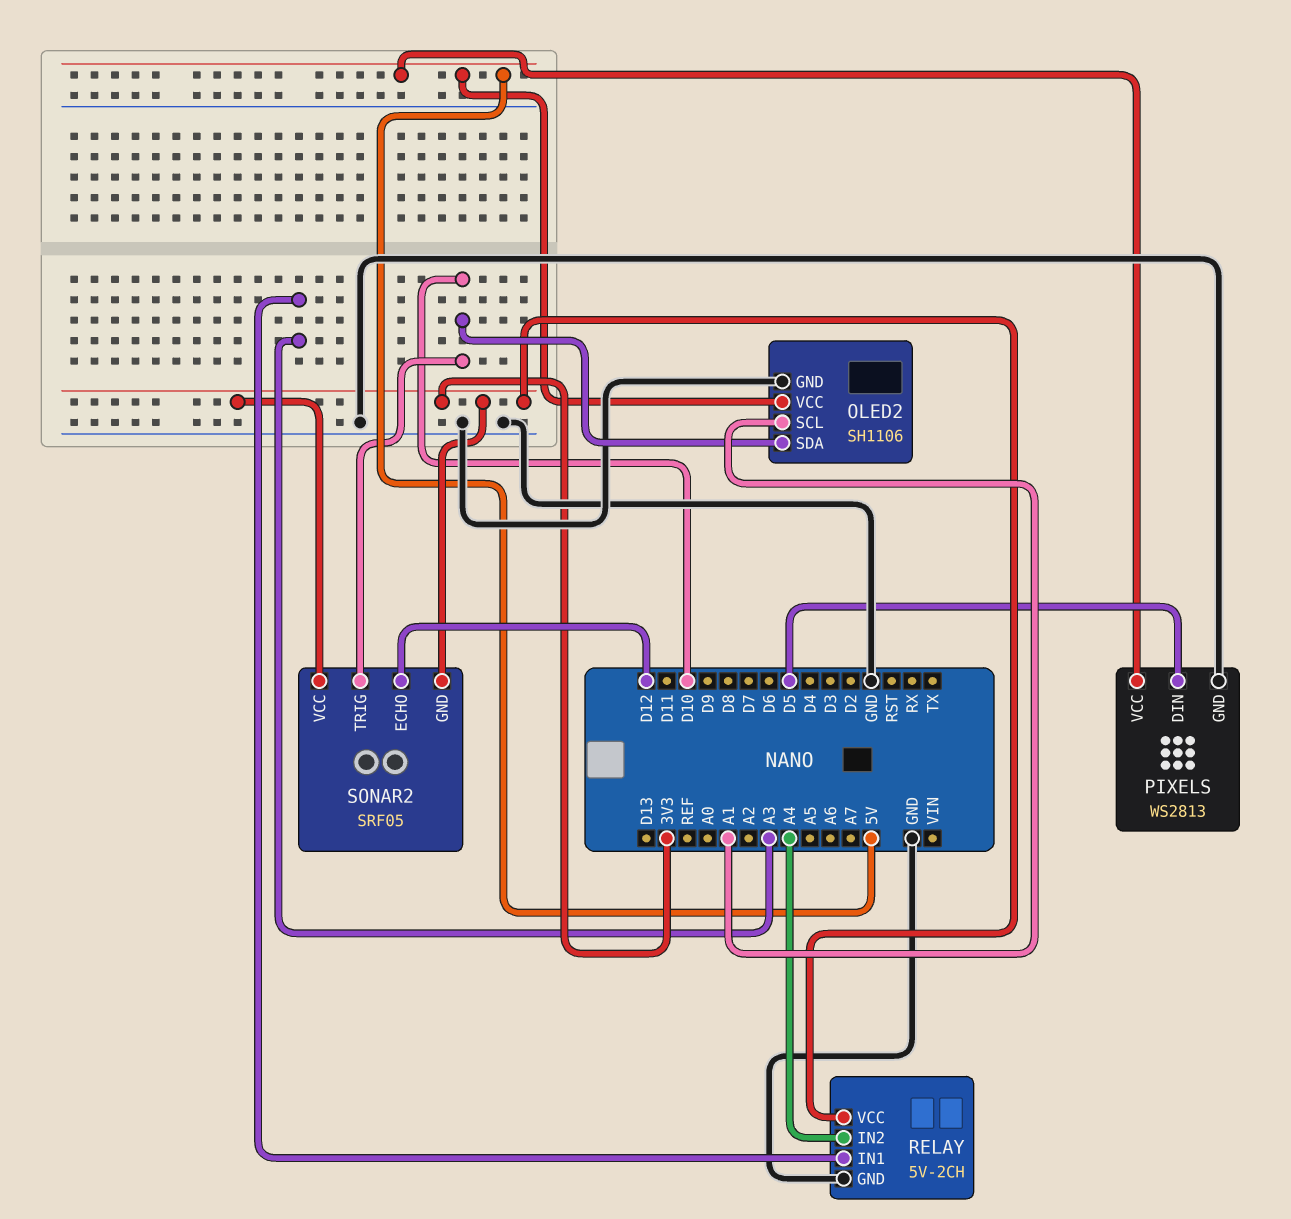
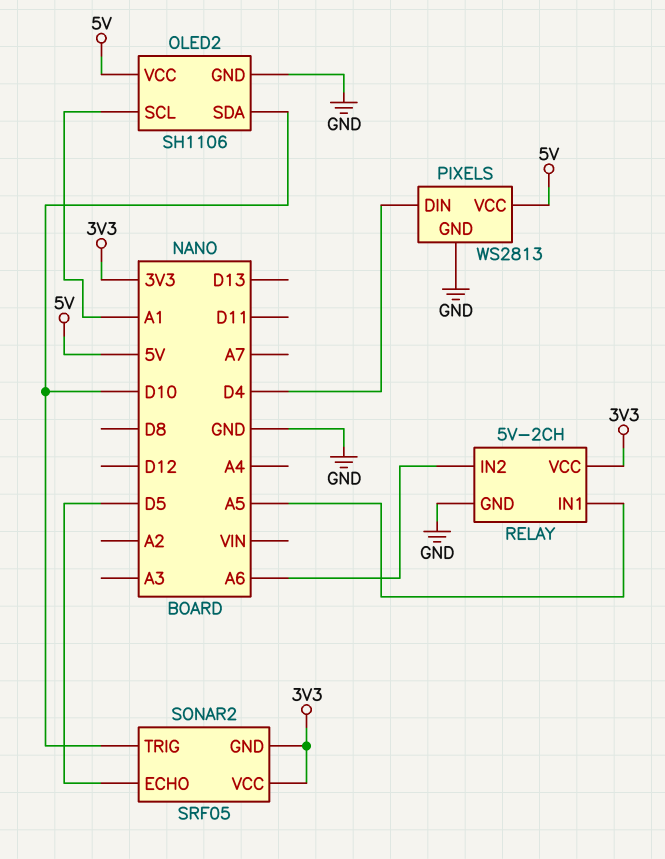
PIXELS pin DIN: D5 -> D4
RELAY pin IN1: A3 -> A5
RELAY pin IN2: A4 -> A6
SONAR2 pin ECHO: D12 -> D5

